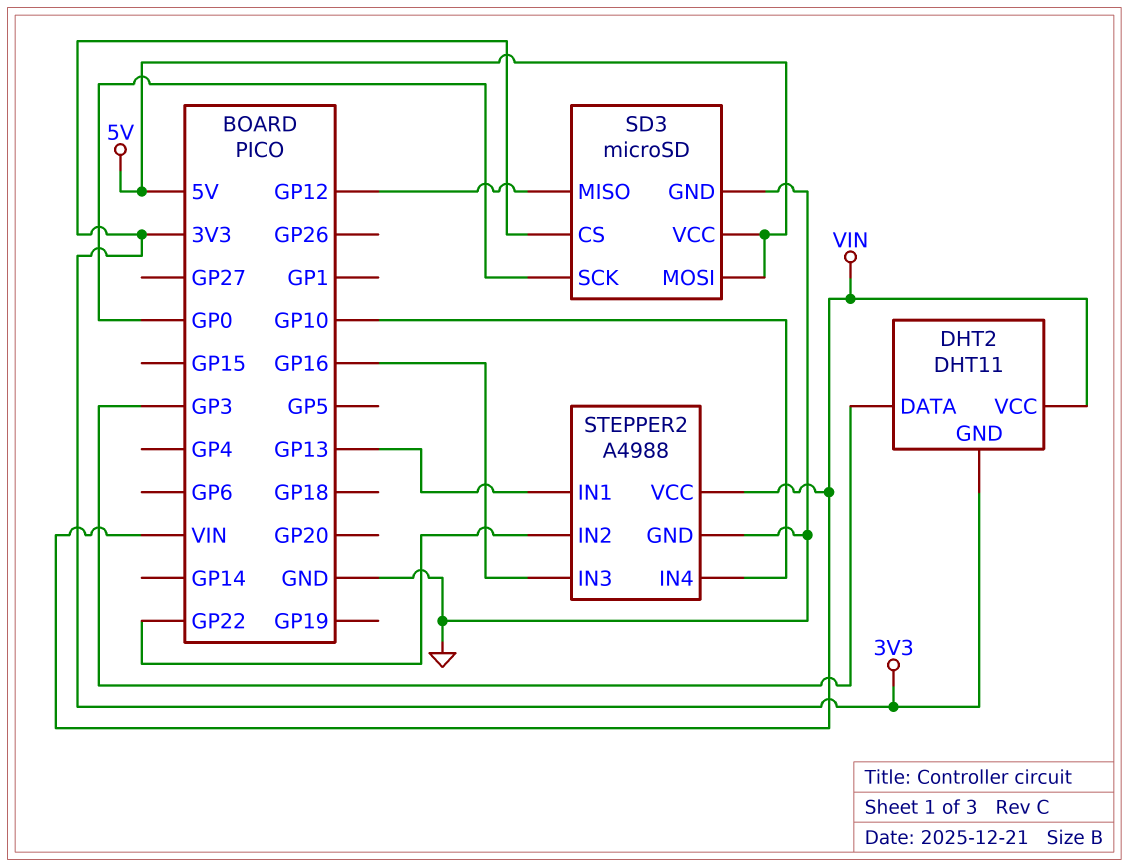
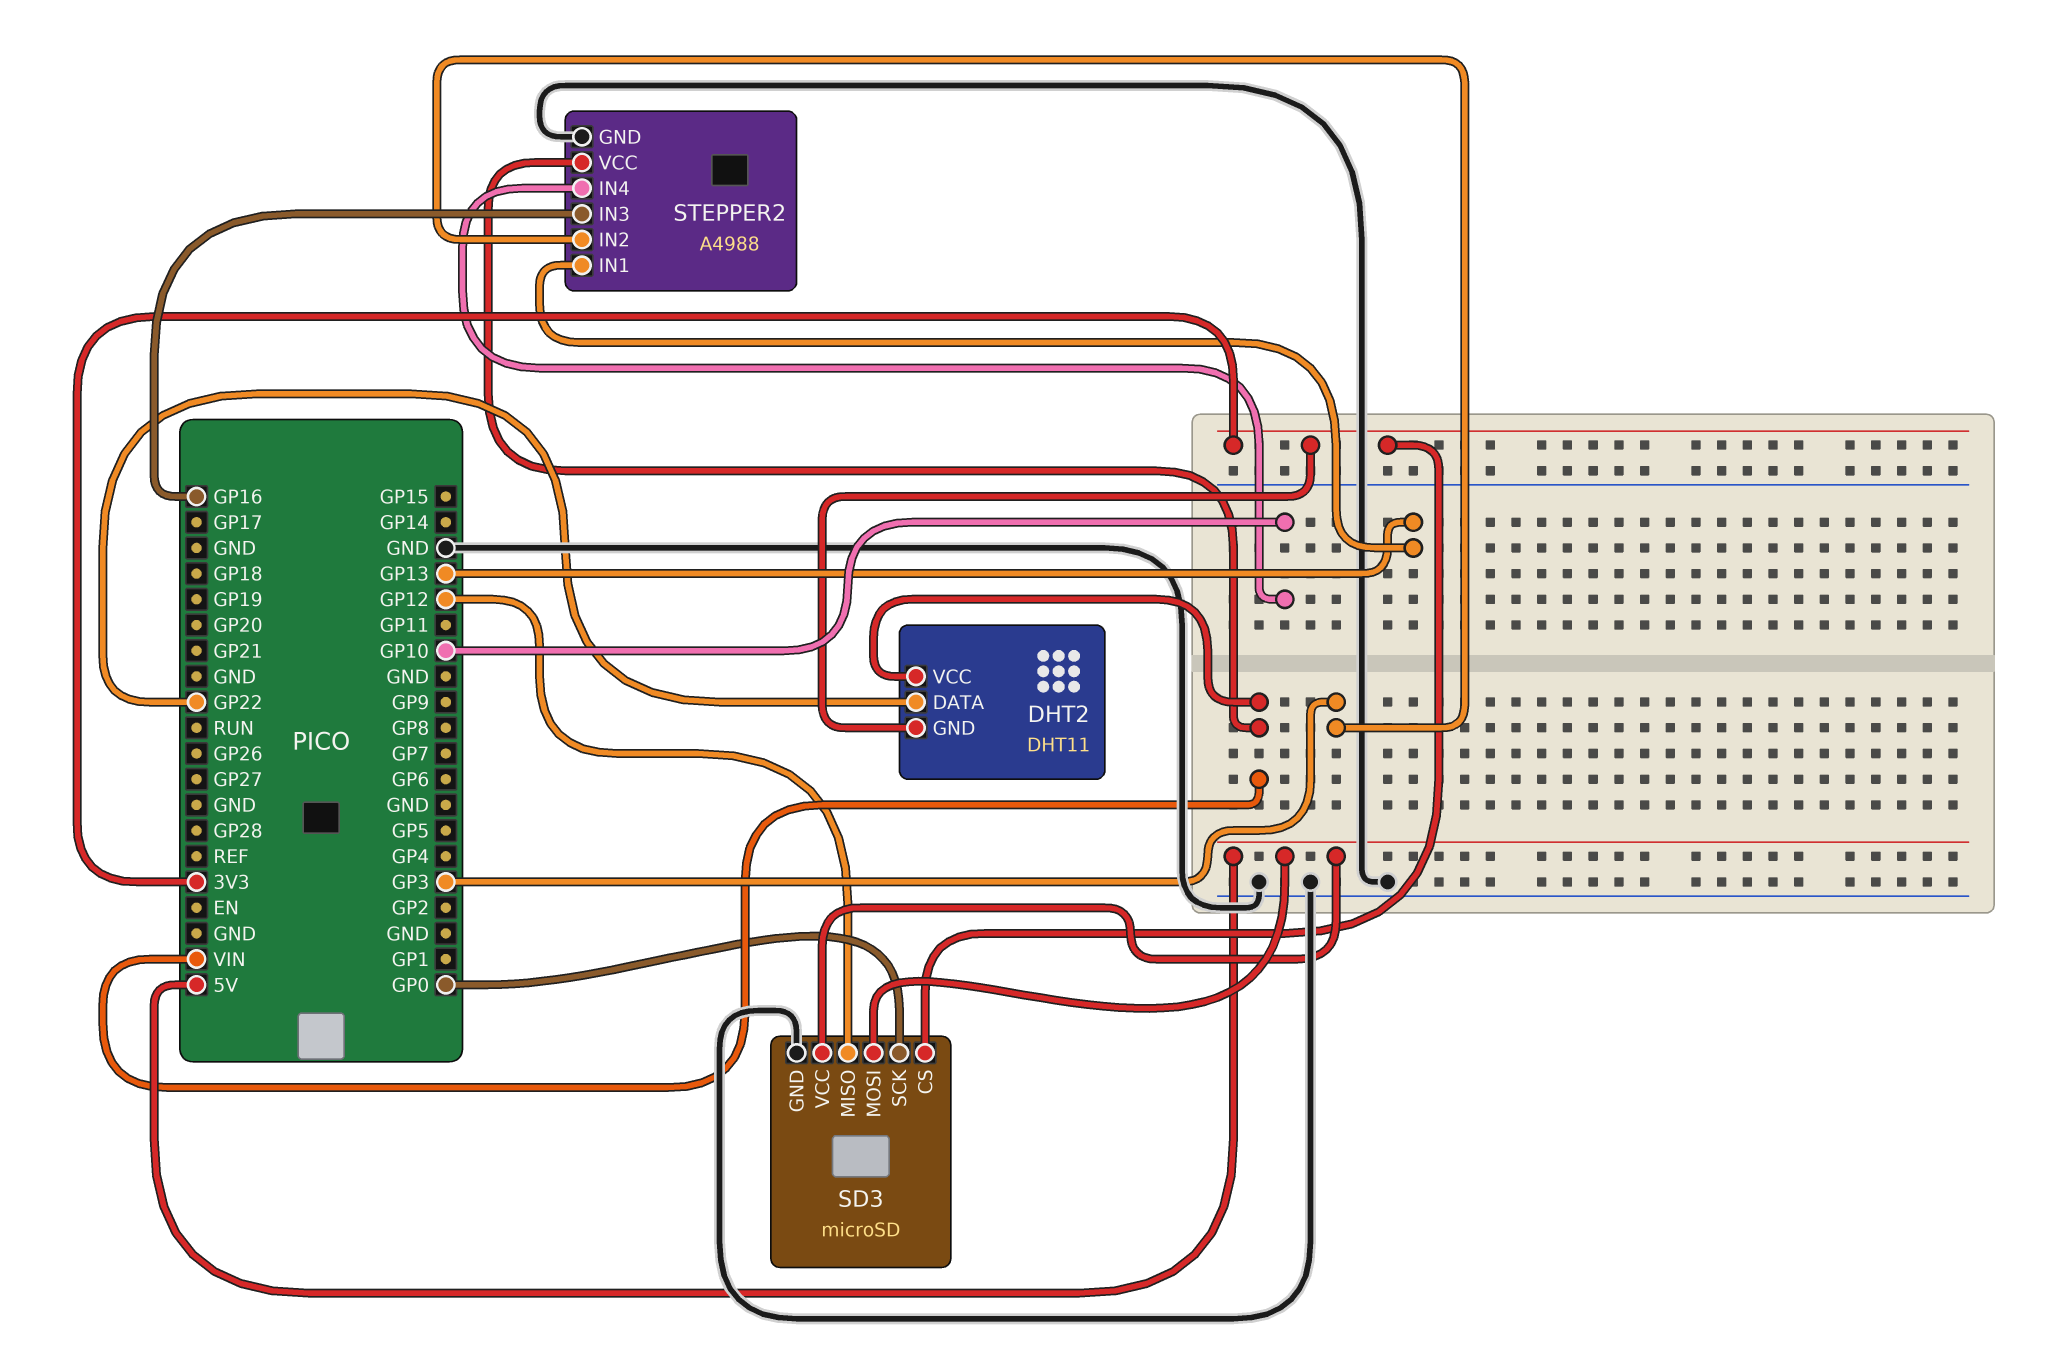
DHT2 pin DATA: GP3 -> GP22
STEPPER2 pin IN2: GP22 -> GP3

